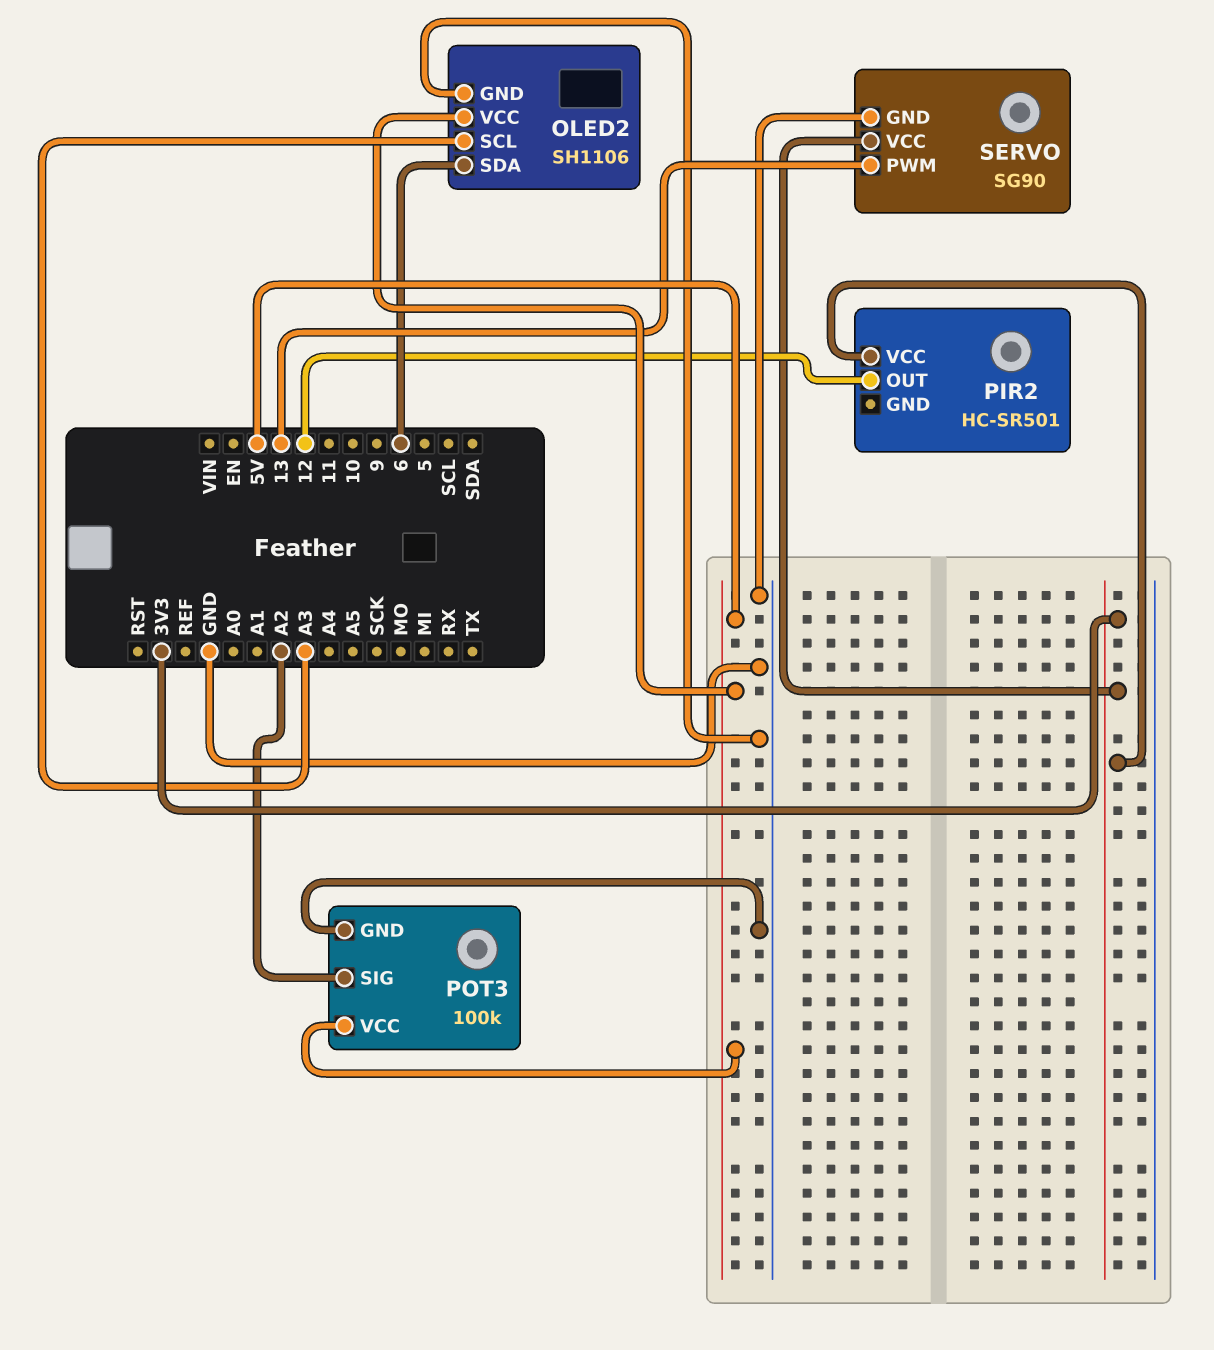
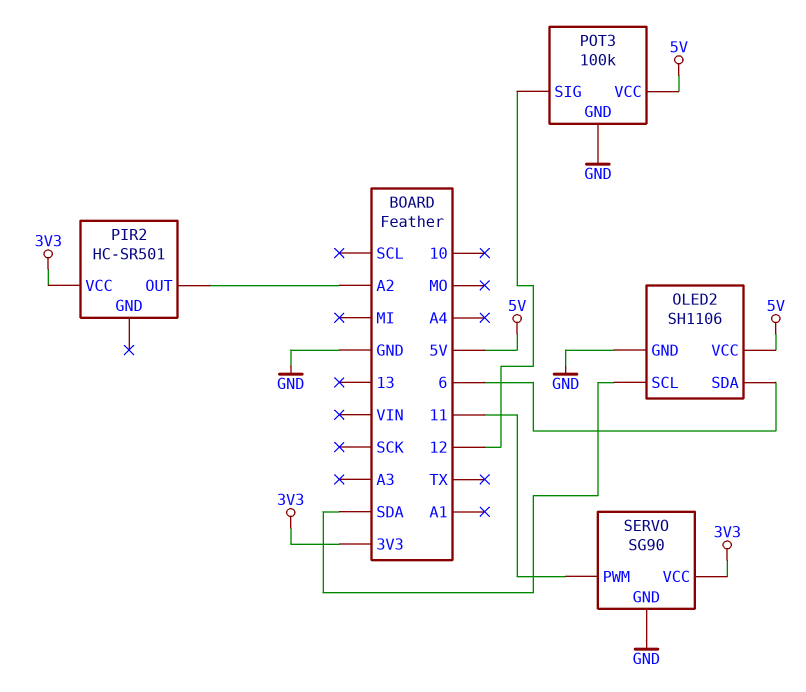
OLED2 pin SCL: A3 -> SDA
PIR2 pin OUT: 12 -> A2
POT3 pin SIG: A2 -> 12
SERVO pin PWM: 13 -> 11

